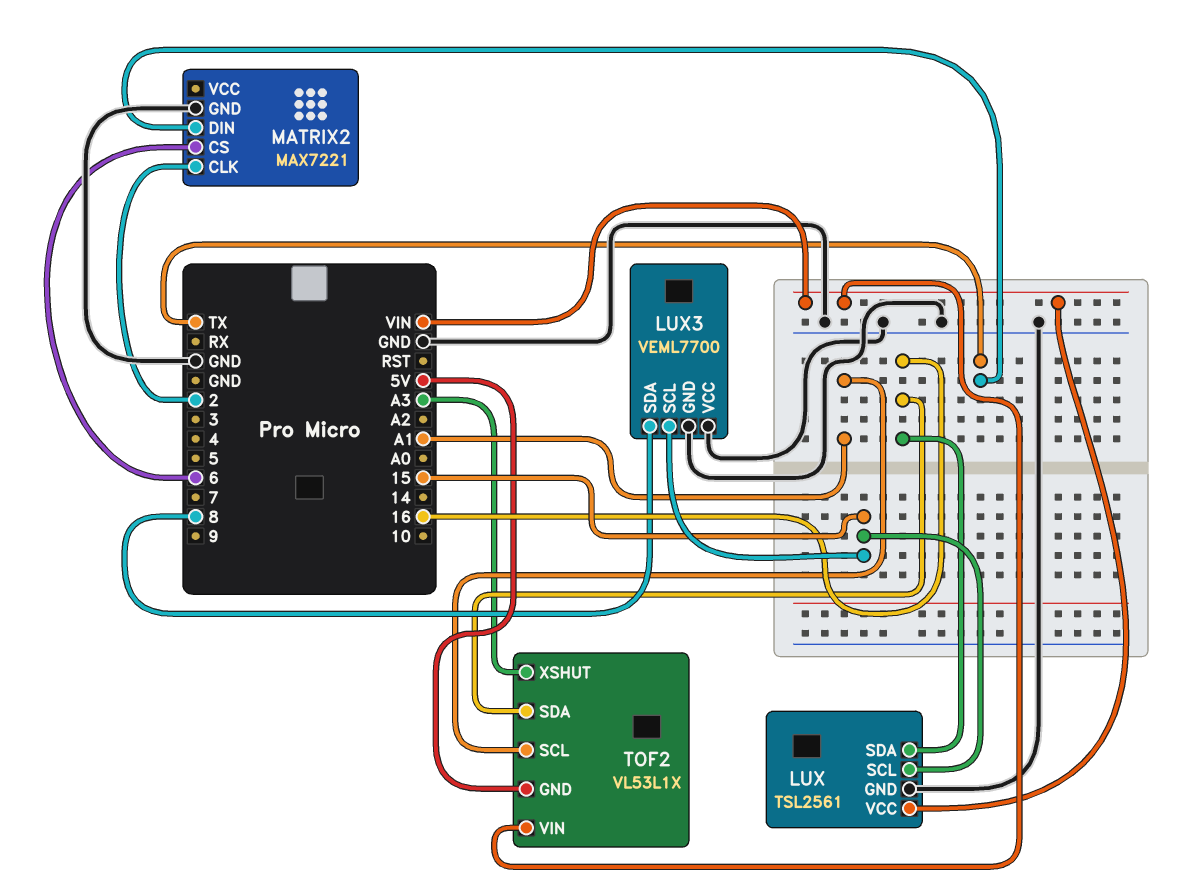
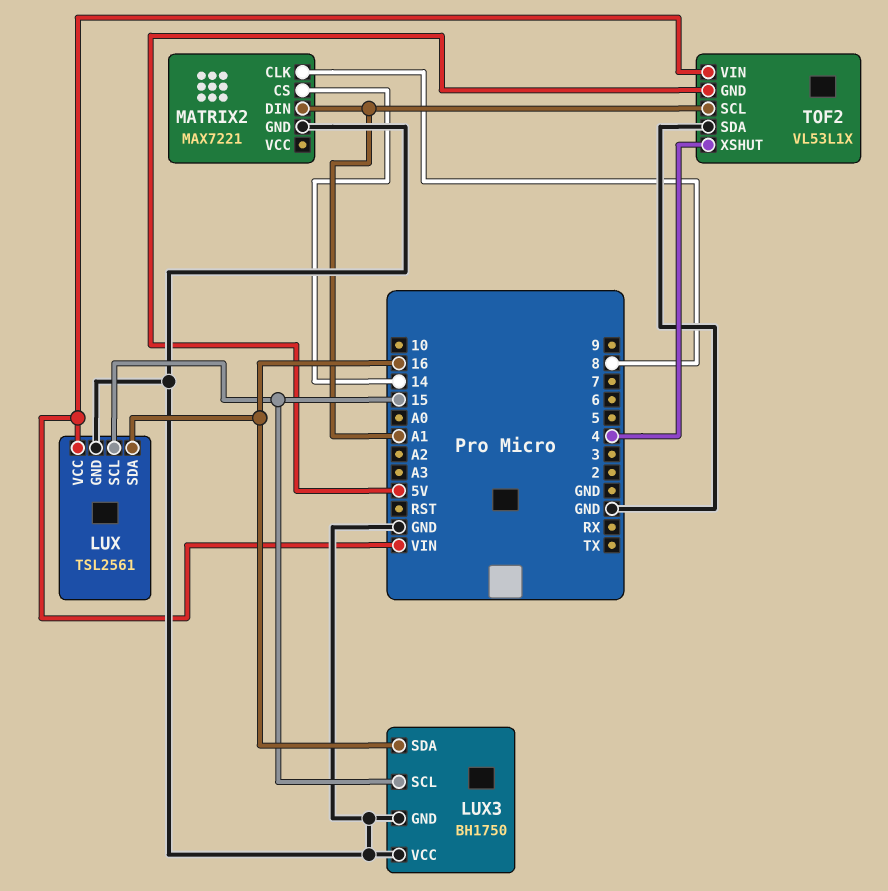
LUX3: VEML7700 -> BH1750
LUX3 pin SDA: 8 -> 16
MATRIX2 pin CLK: 2 -> 8
MATRIX2 pin CS: 6 -> 14
MATRIX2 pin DIN: TX -> A1
TOF2 pin SDA: 16 -> GND
TOF2 pin XSHUT: A3 -> 4

